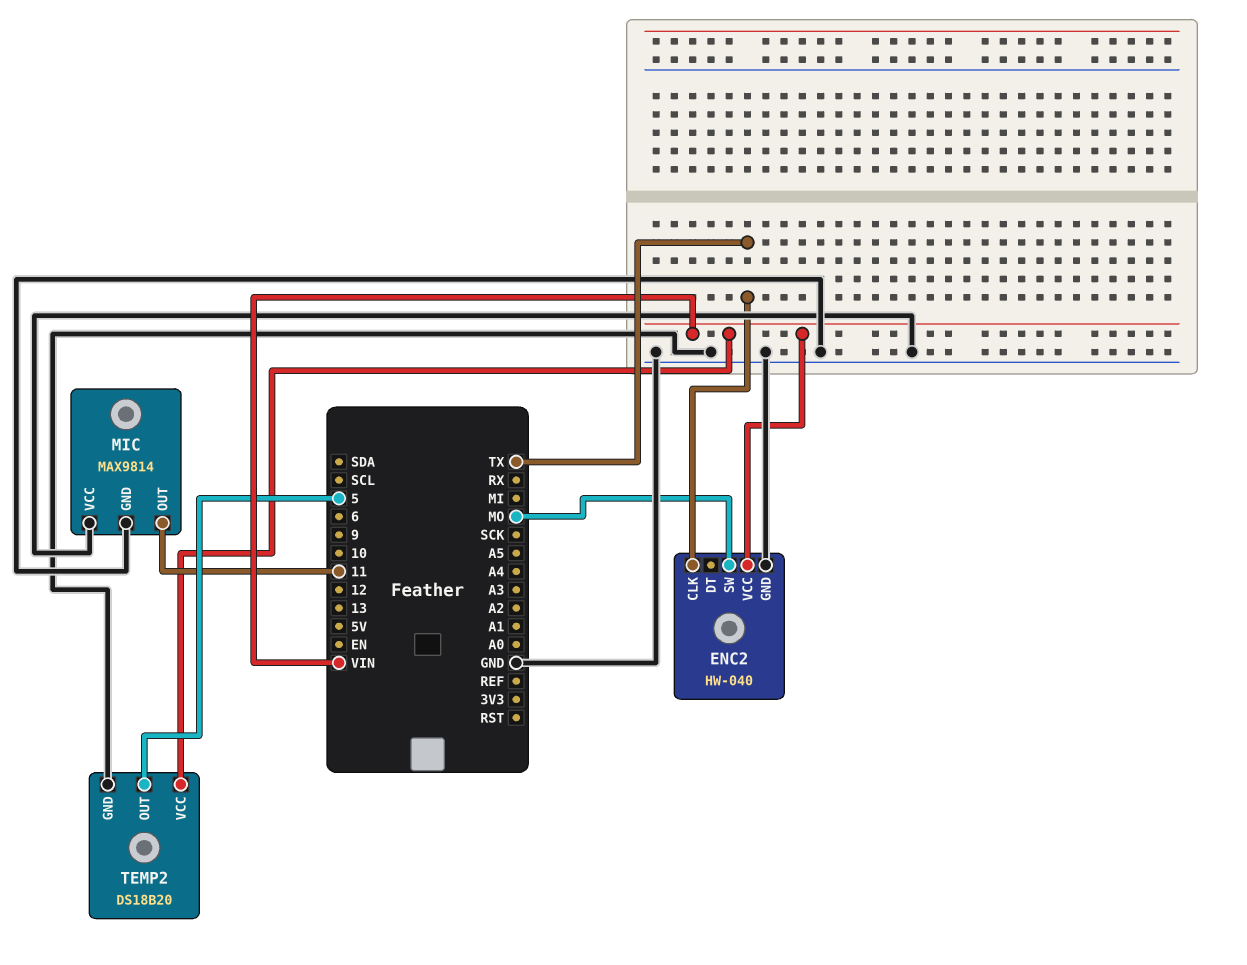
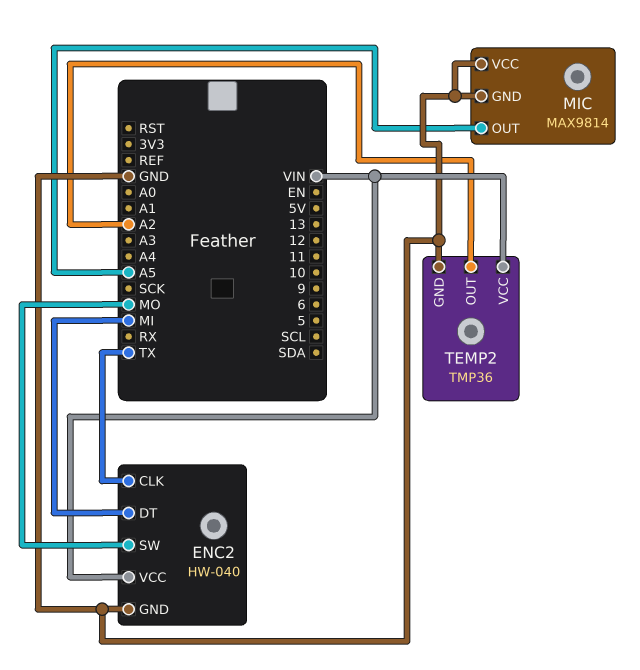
ENC2 pin DT: none -> MI
MIC pin OUT: 11 -> A5
TEMP2: DS18B20 -> TMP36
TEMP2 pin OUT: 5 -> A2

